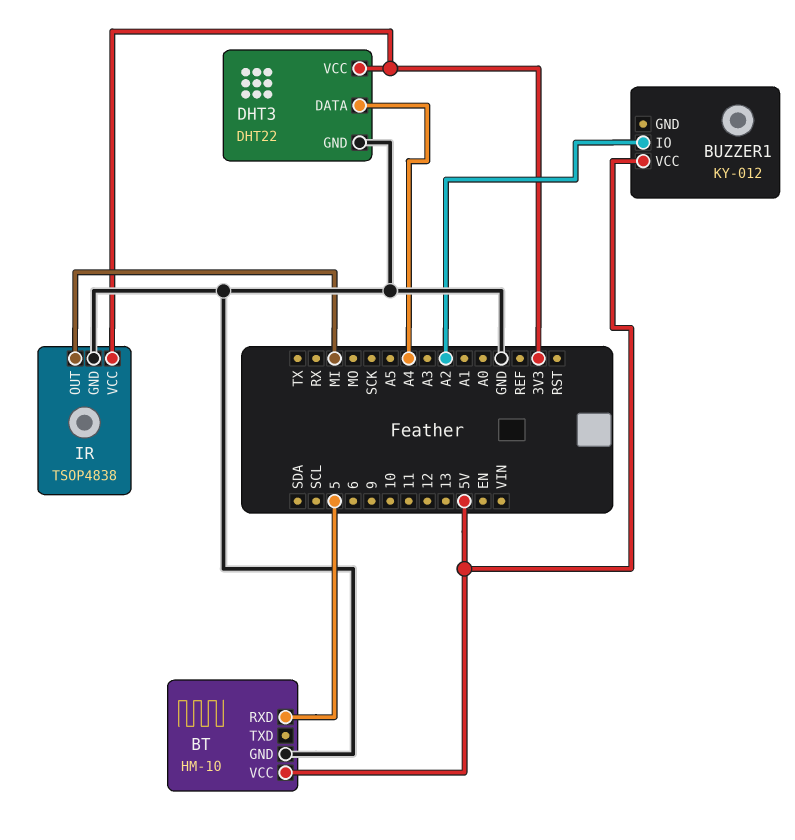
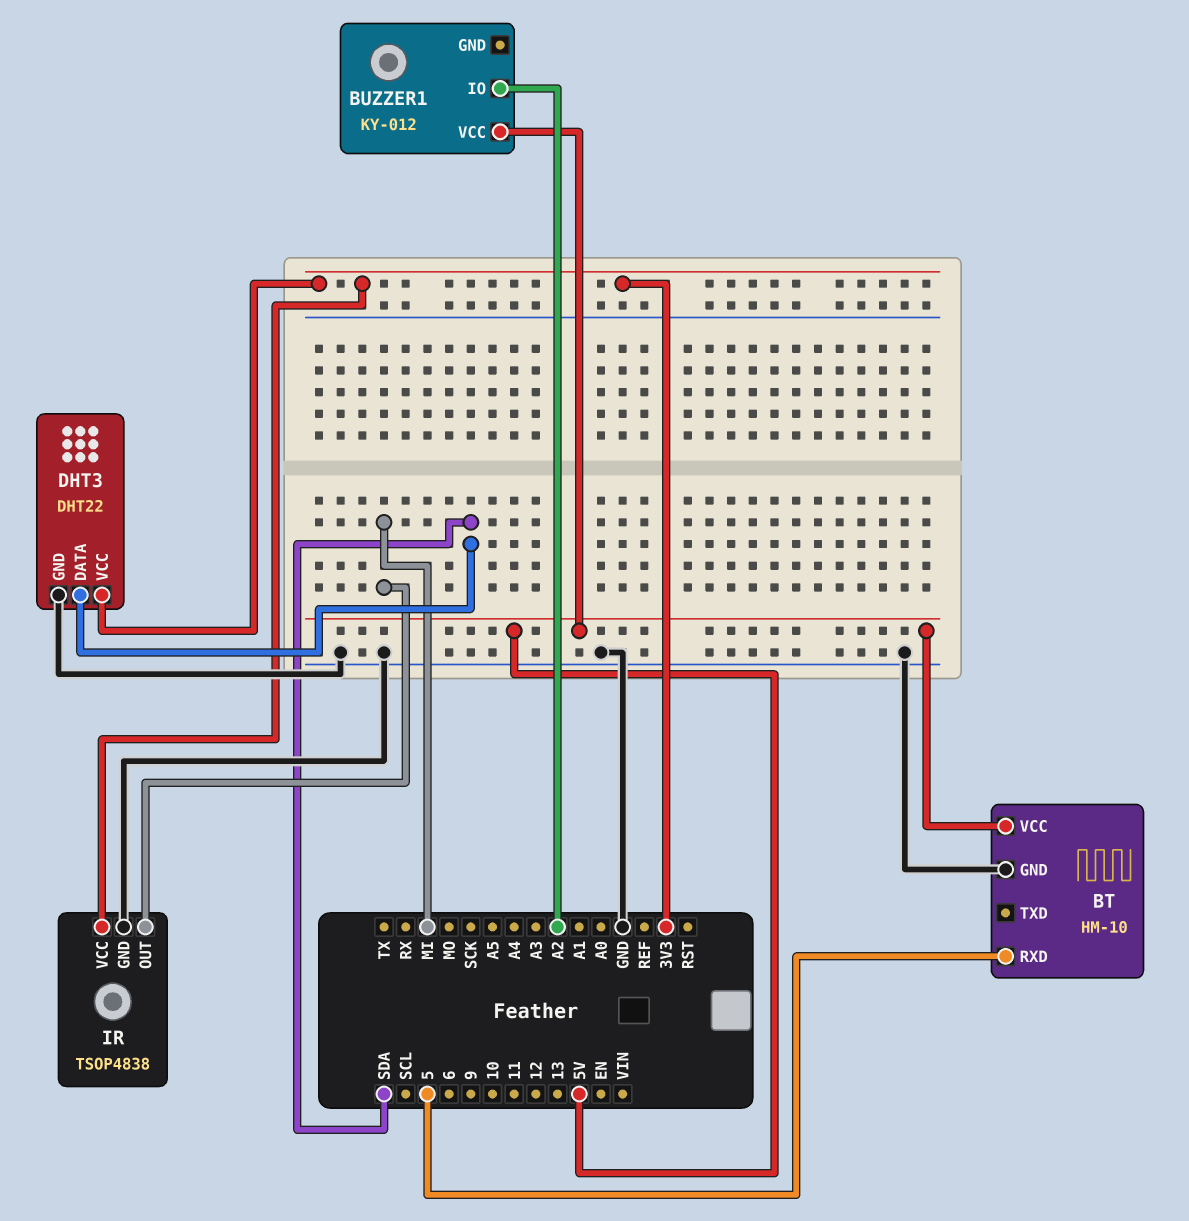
DHT3 pin DATA: A4 -> SDA

